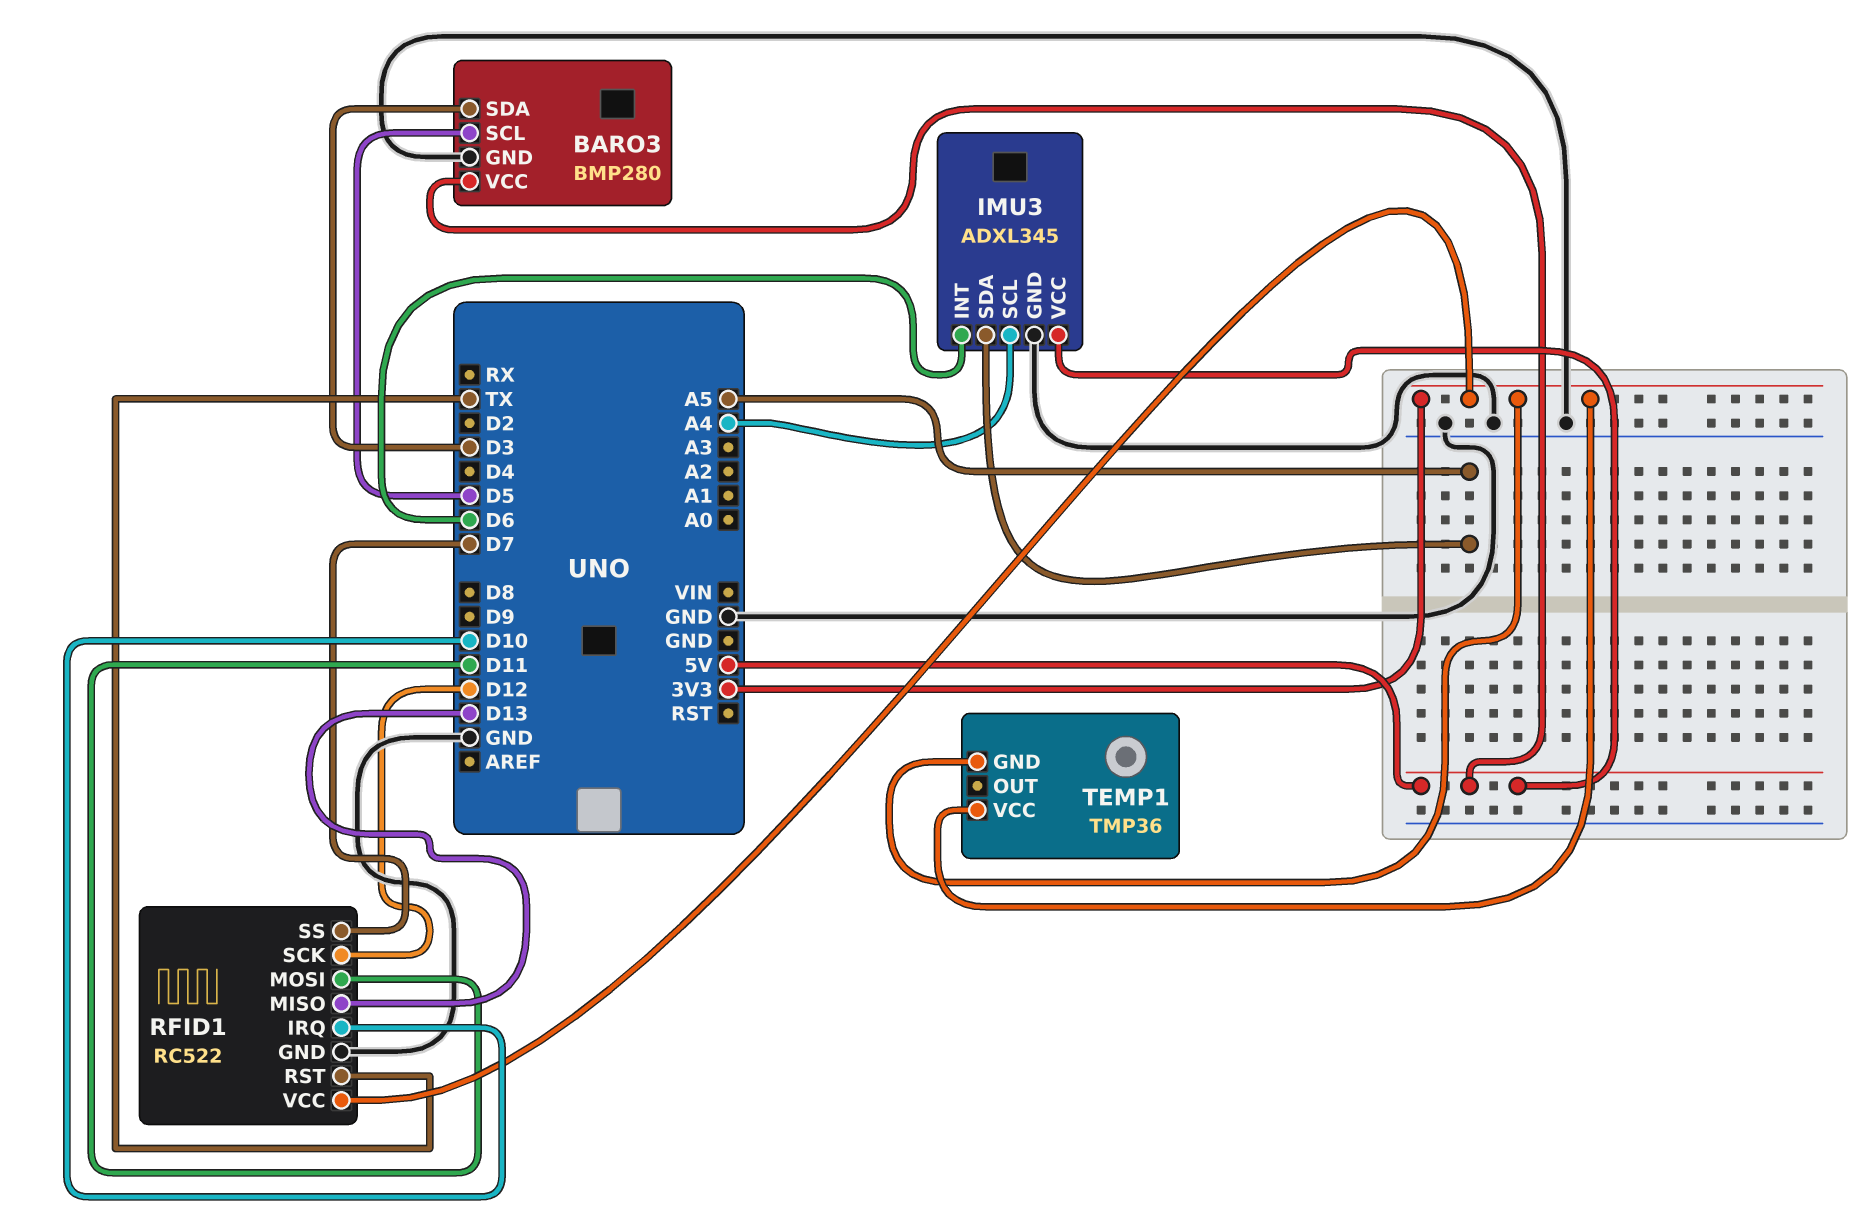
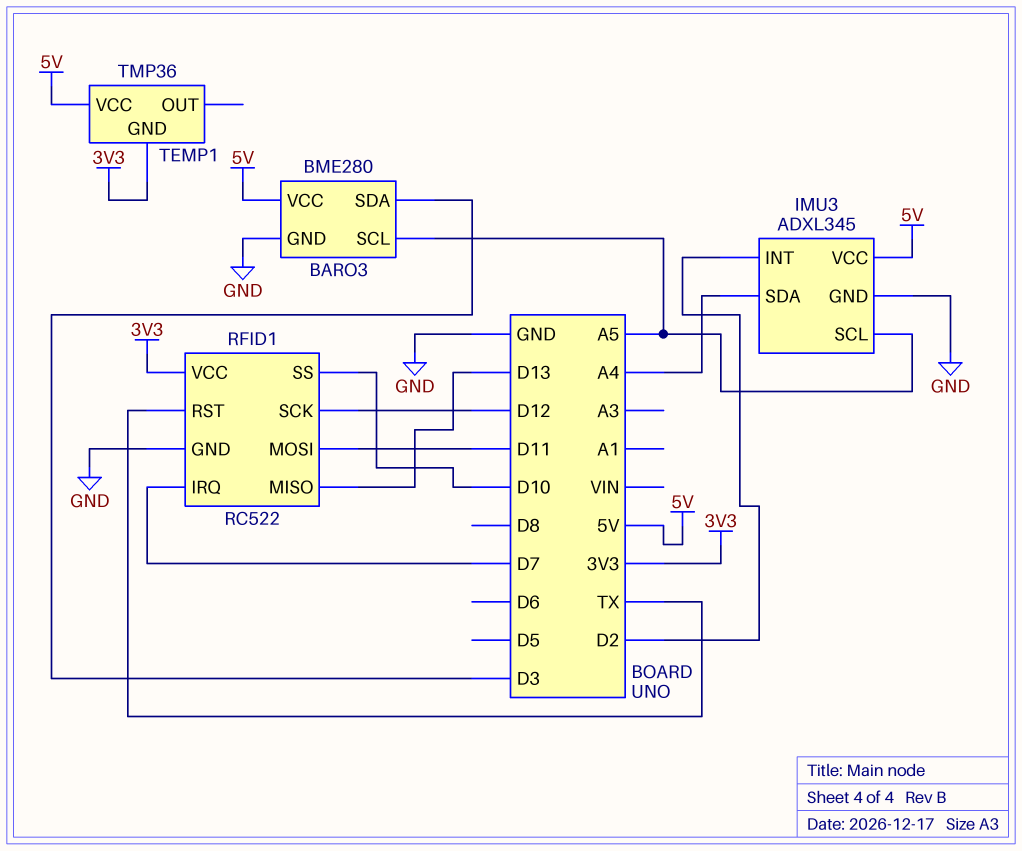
BARO3: BMP280 -> BME280
BARO3 pin SCL: D5 -> A5
IMU3 pin INT: D6 -> D2
IMU3 pin SCL: A4 -> A5
IMU3 pin SDA: A5 -> A4
RFID1 pin IRQ: D10 -> D7
RFID1 pin SS: D7 -> D10
TEMP1 pin VCC: 3V3 -> 5V

